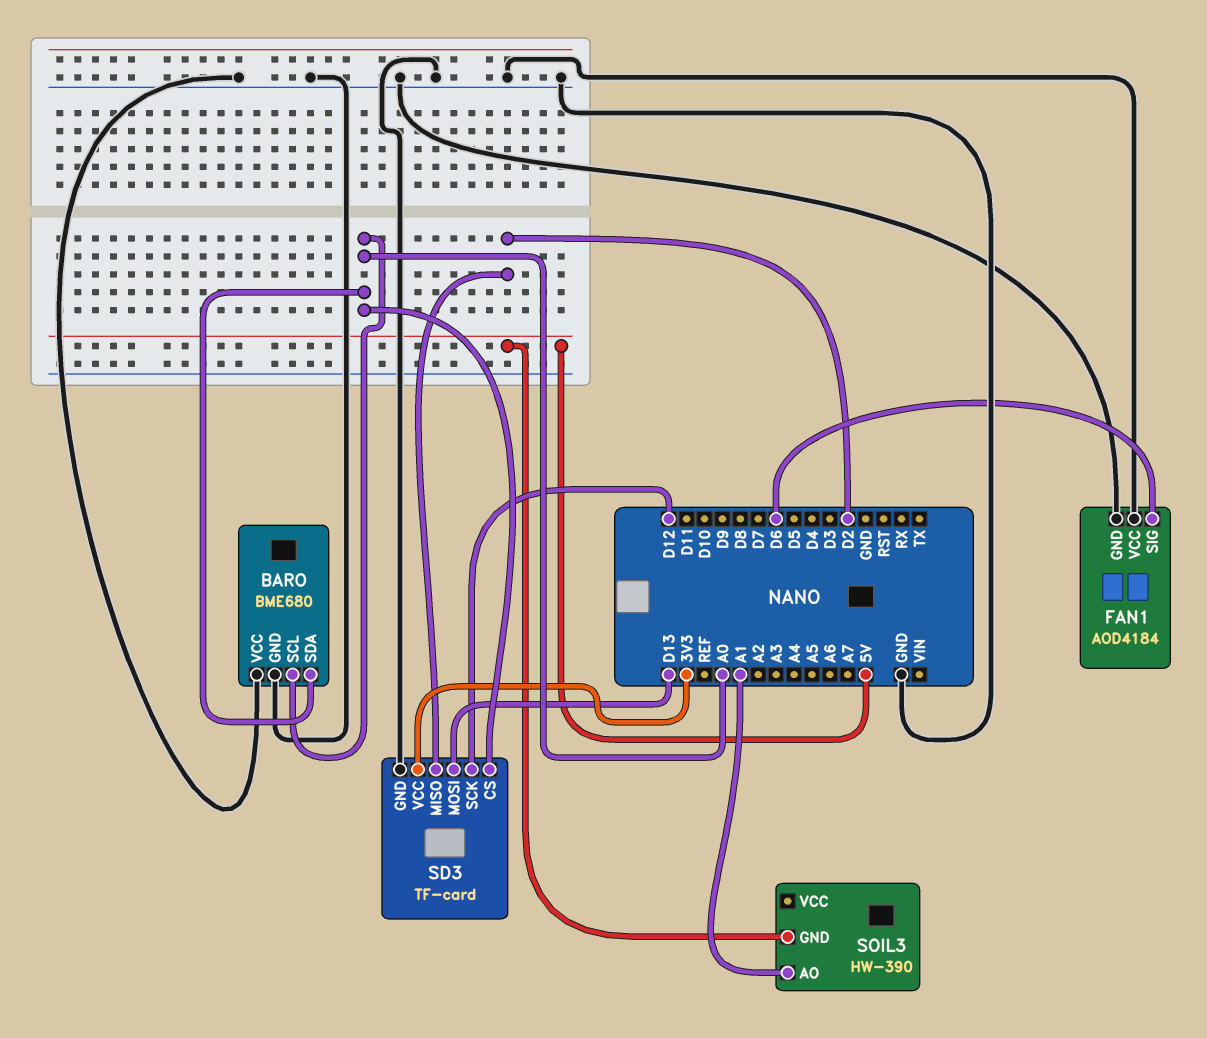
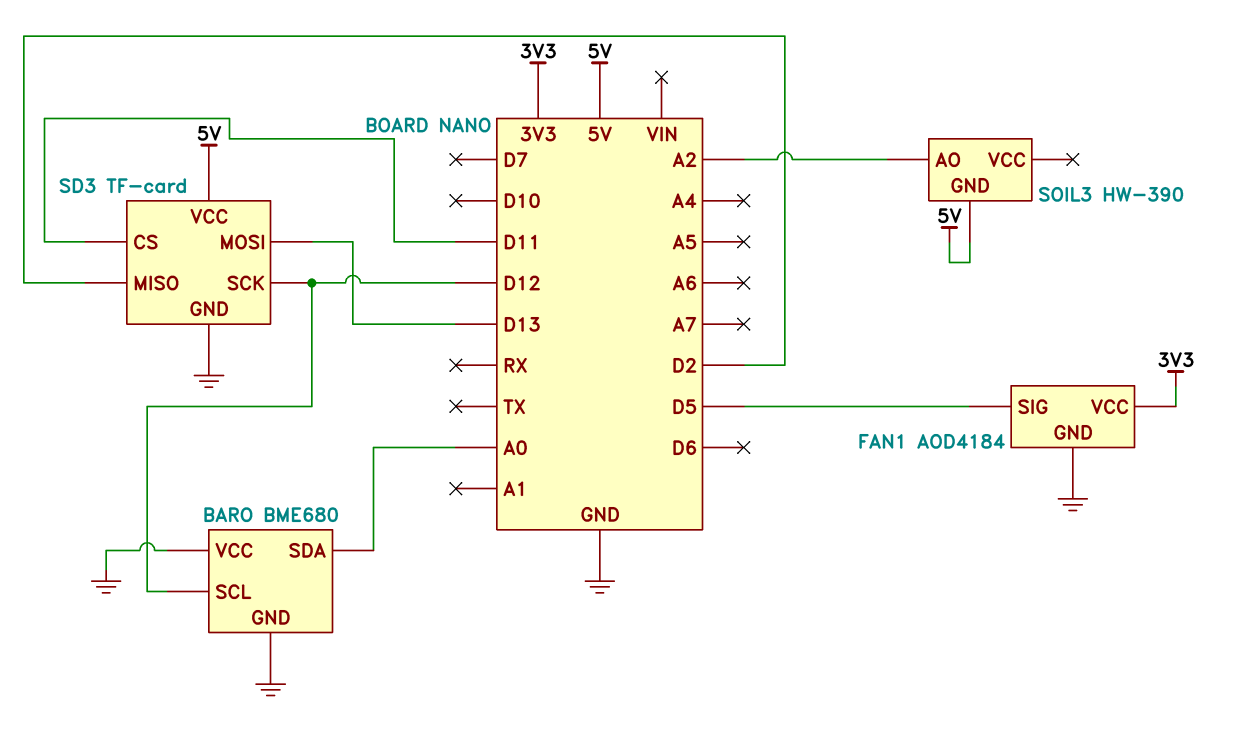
BARO pin SCL: A0 -> D12
FAN1 pin SIG: D6 -> D5
FAN1 pin VCC: GND -> 3V3
SD3 pin CS: A0 -> D11
SD3 pin VCC: 3V3 -> 5V
SOIL3 pin AO: A1 -> A2

